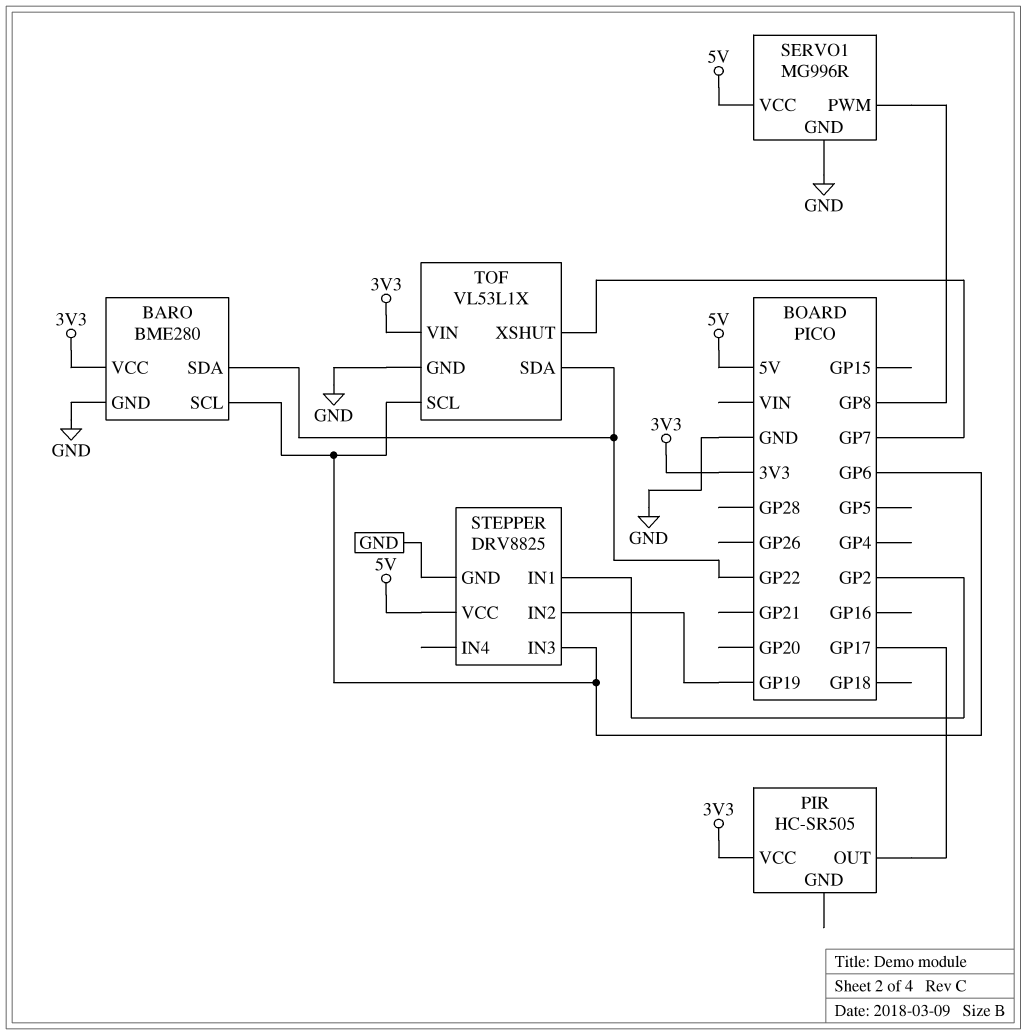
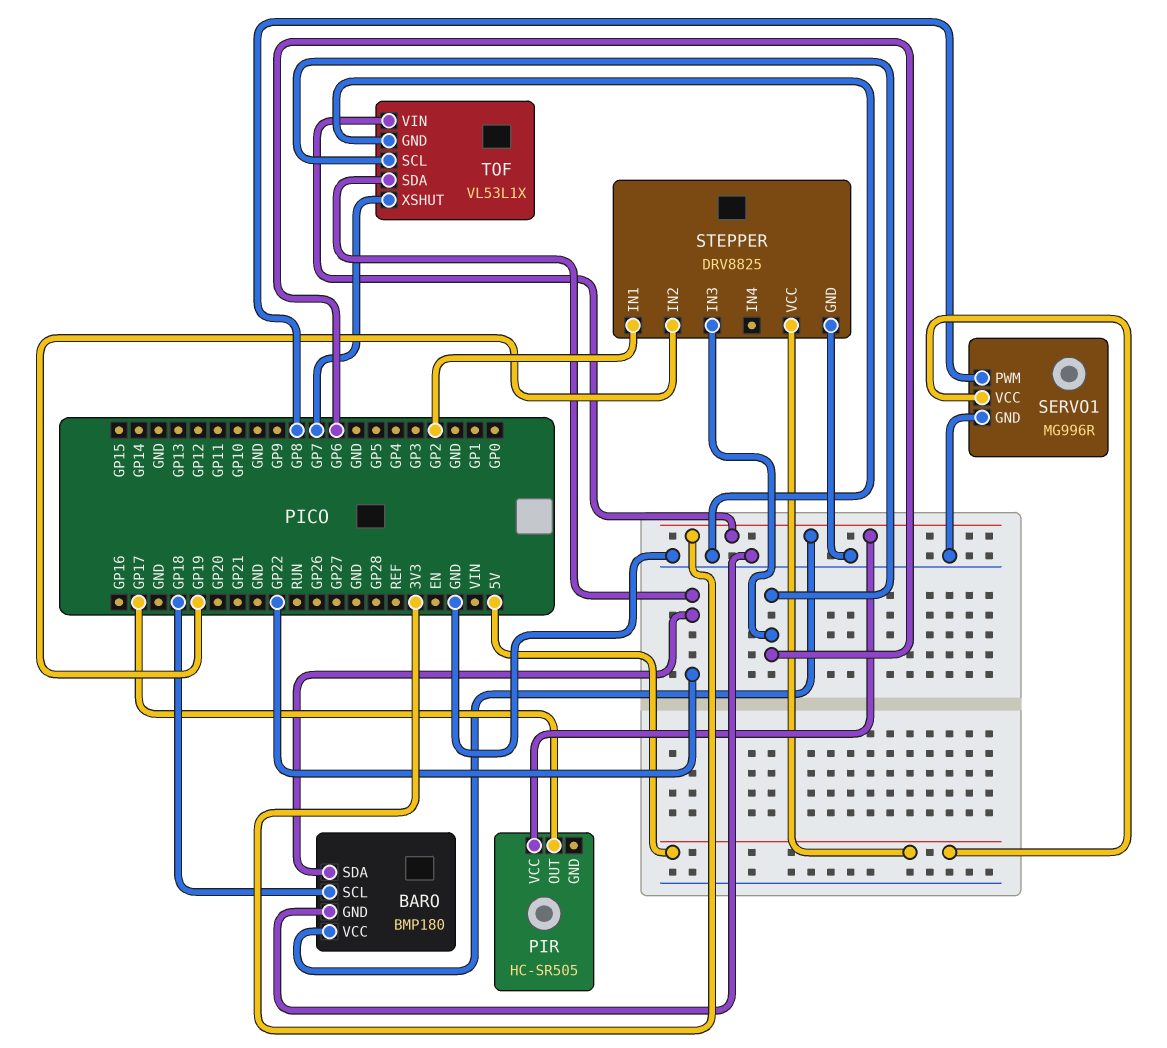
BARO: BME280 -> BMP180
BARO pin SCL: GP6 -> GP18

